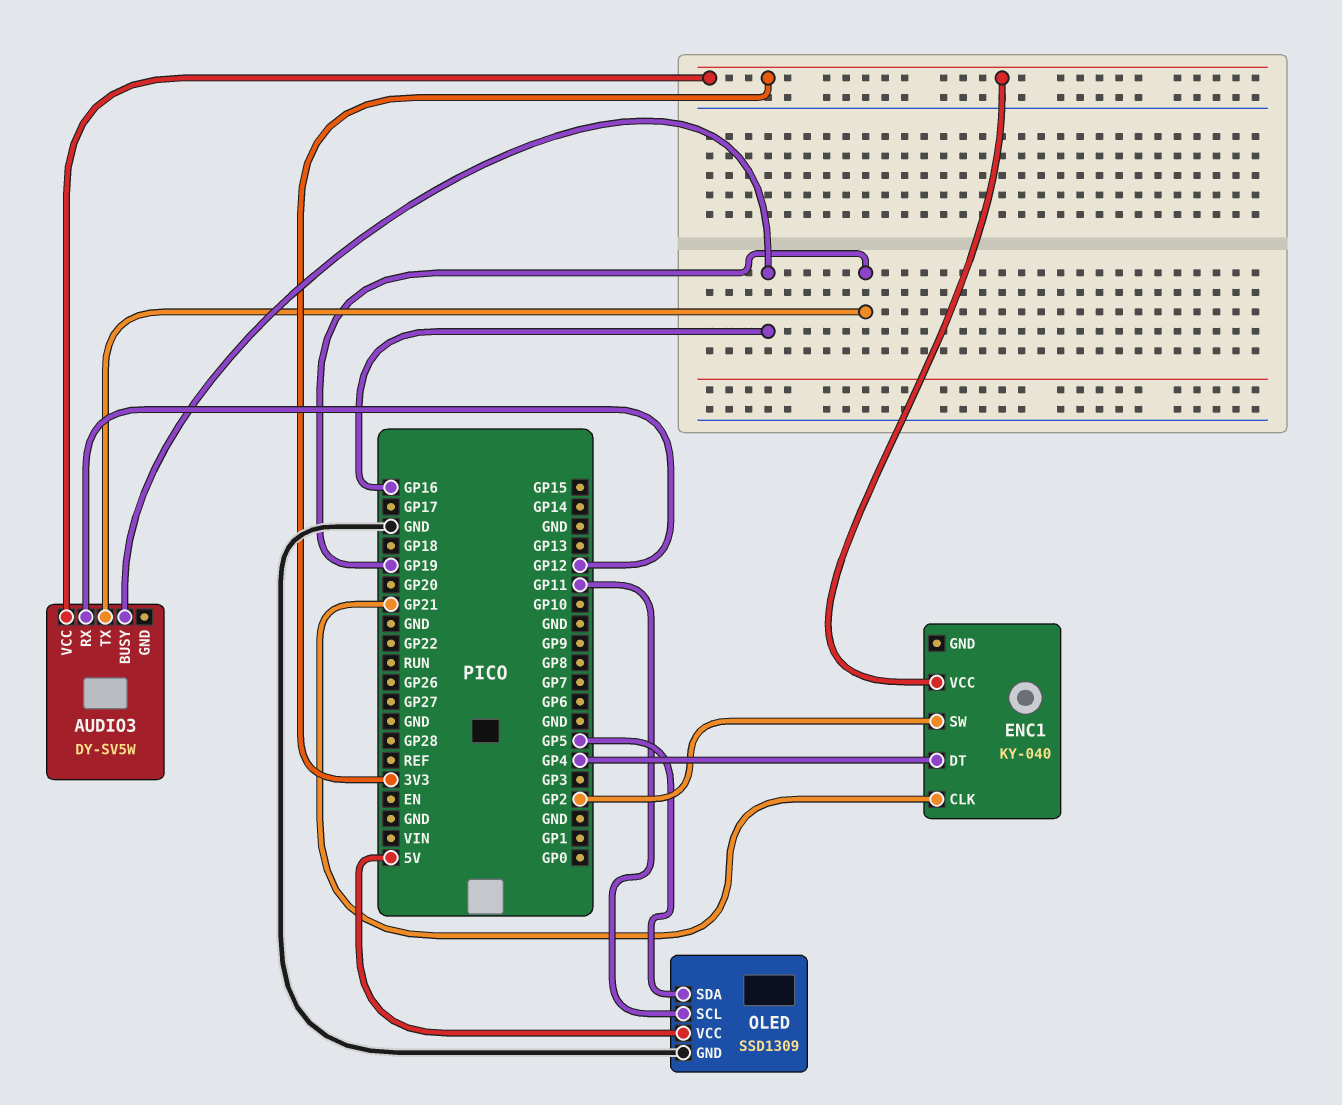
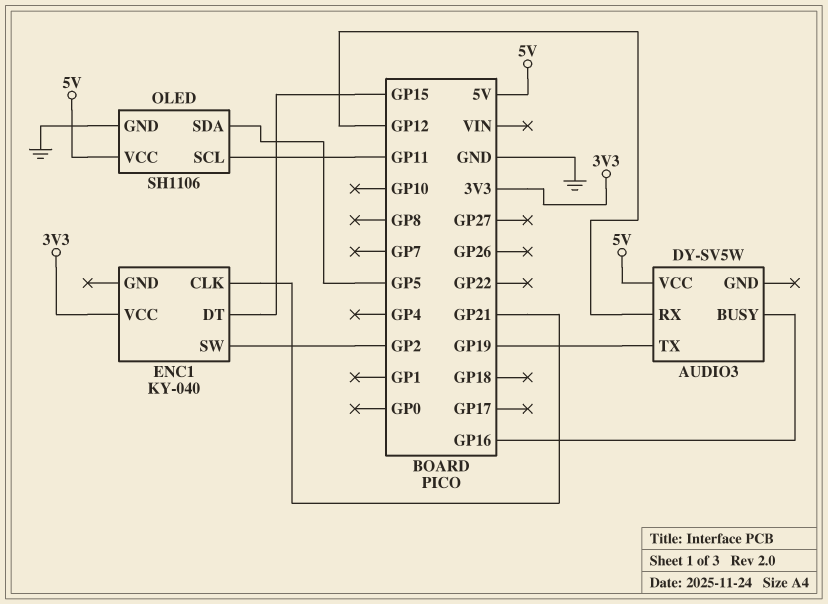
AUDIO3 pin VCC: 3V3 -> 5V
ENC1 pin DT: GP4 -> GP15
OLED: SSD1309 -> SH1106

